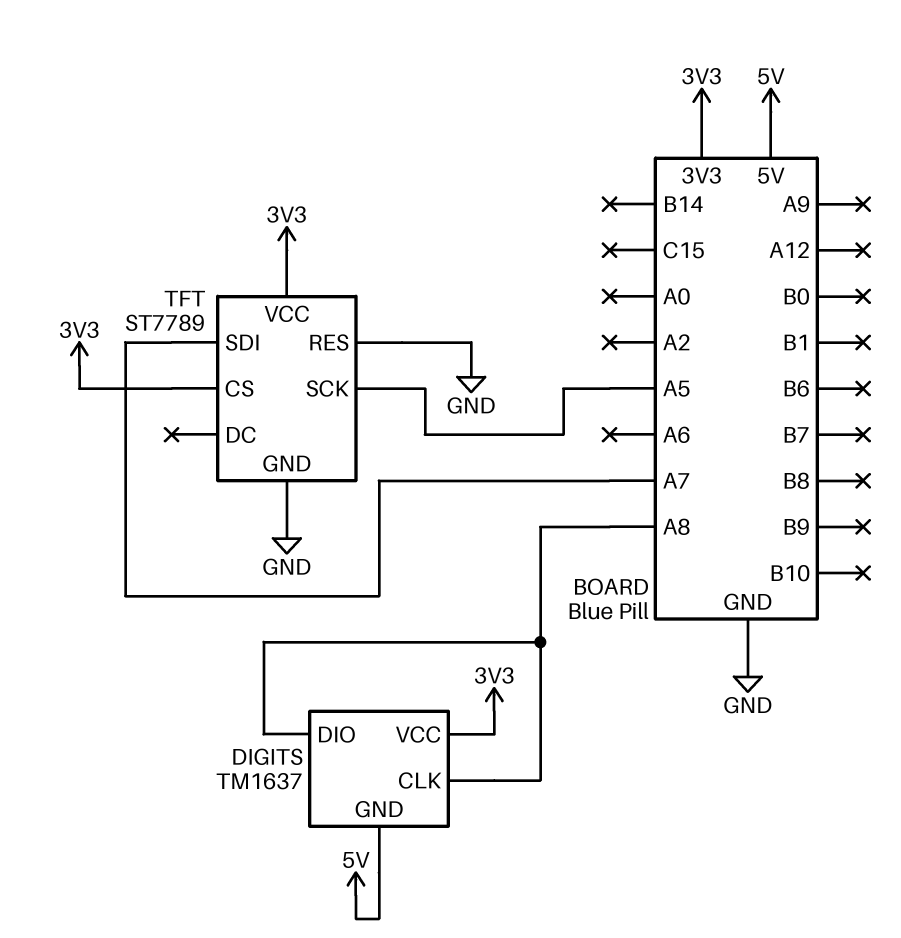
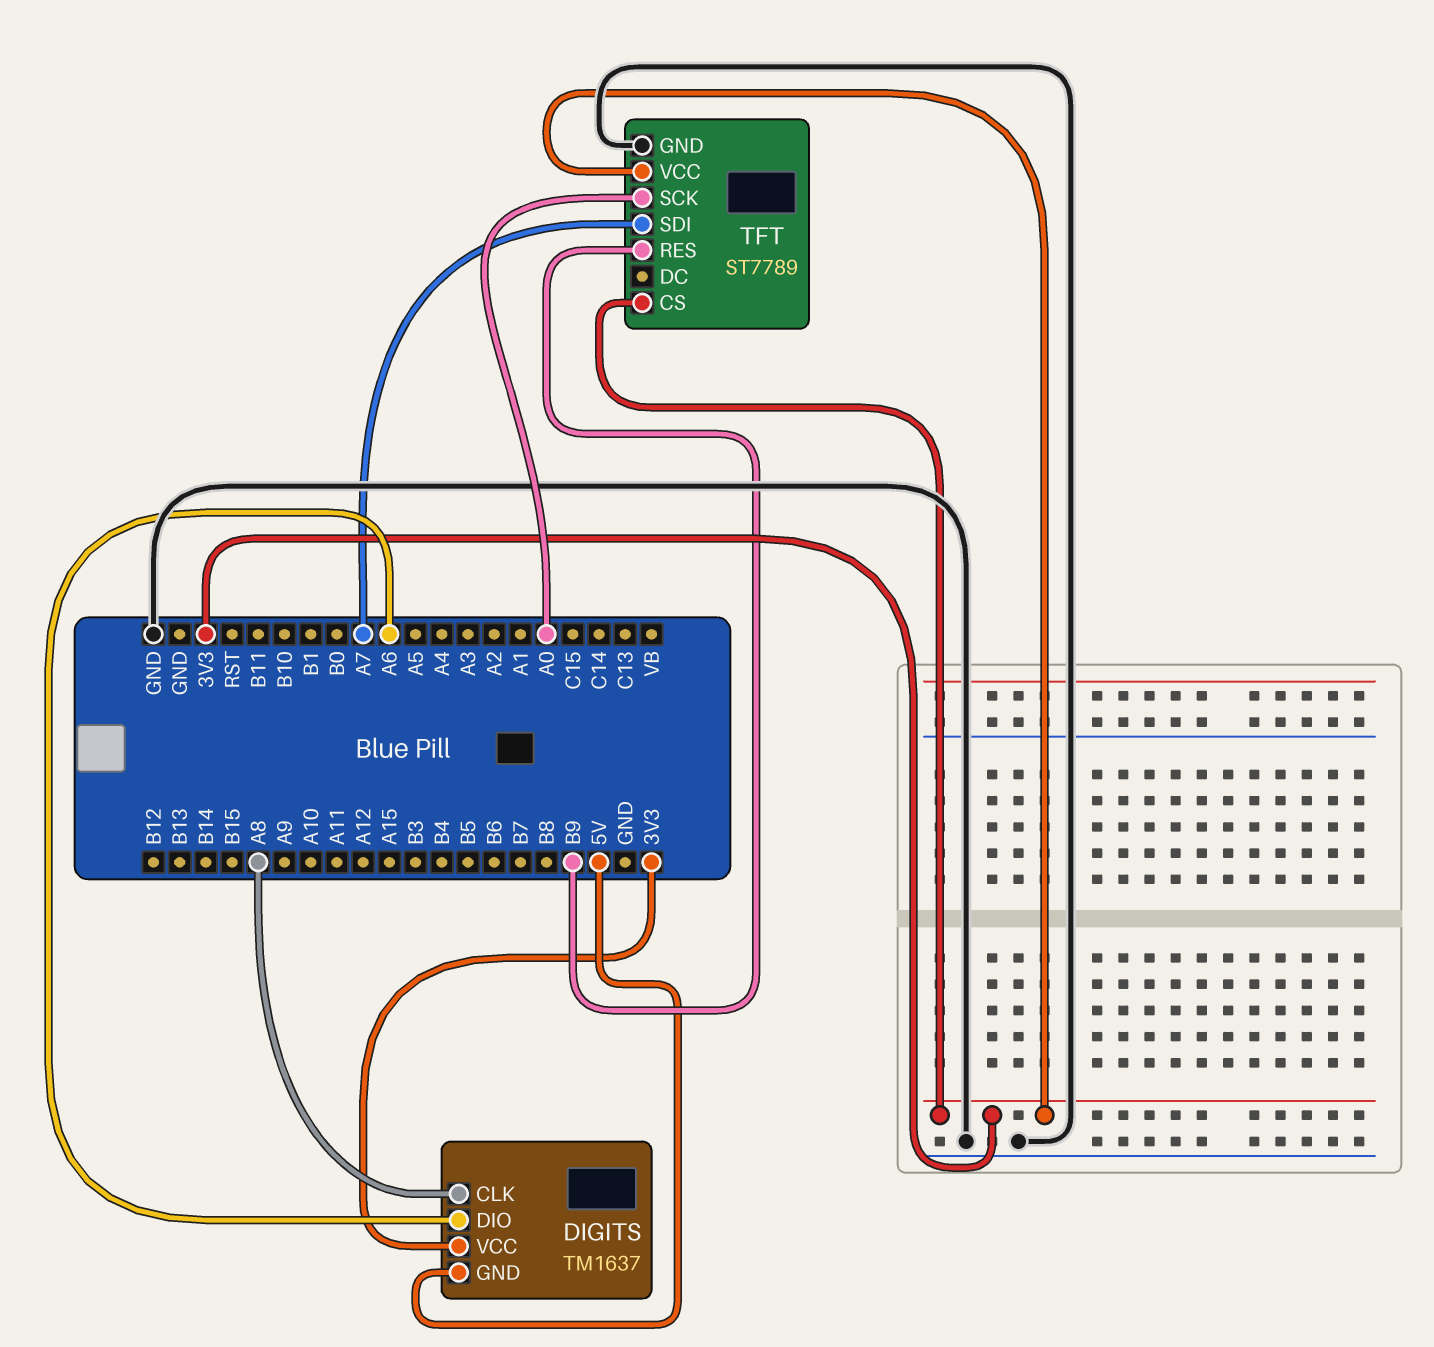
DIGITS pin DIO: A8 -> A6
TFT pin RES: GND -> B9
TFT pin SCK: A5 -> A0

